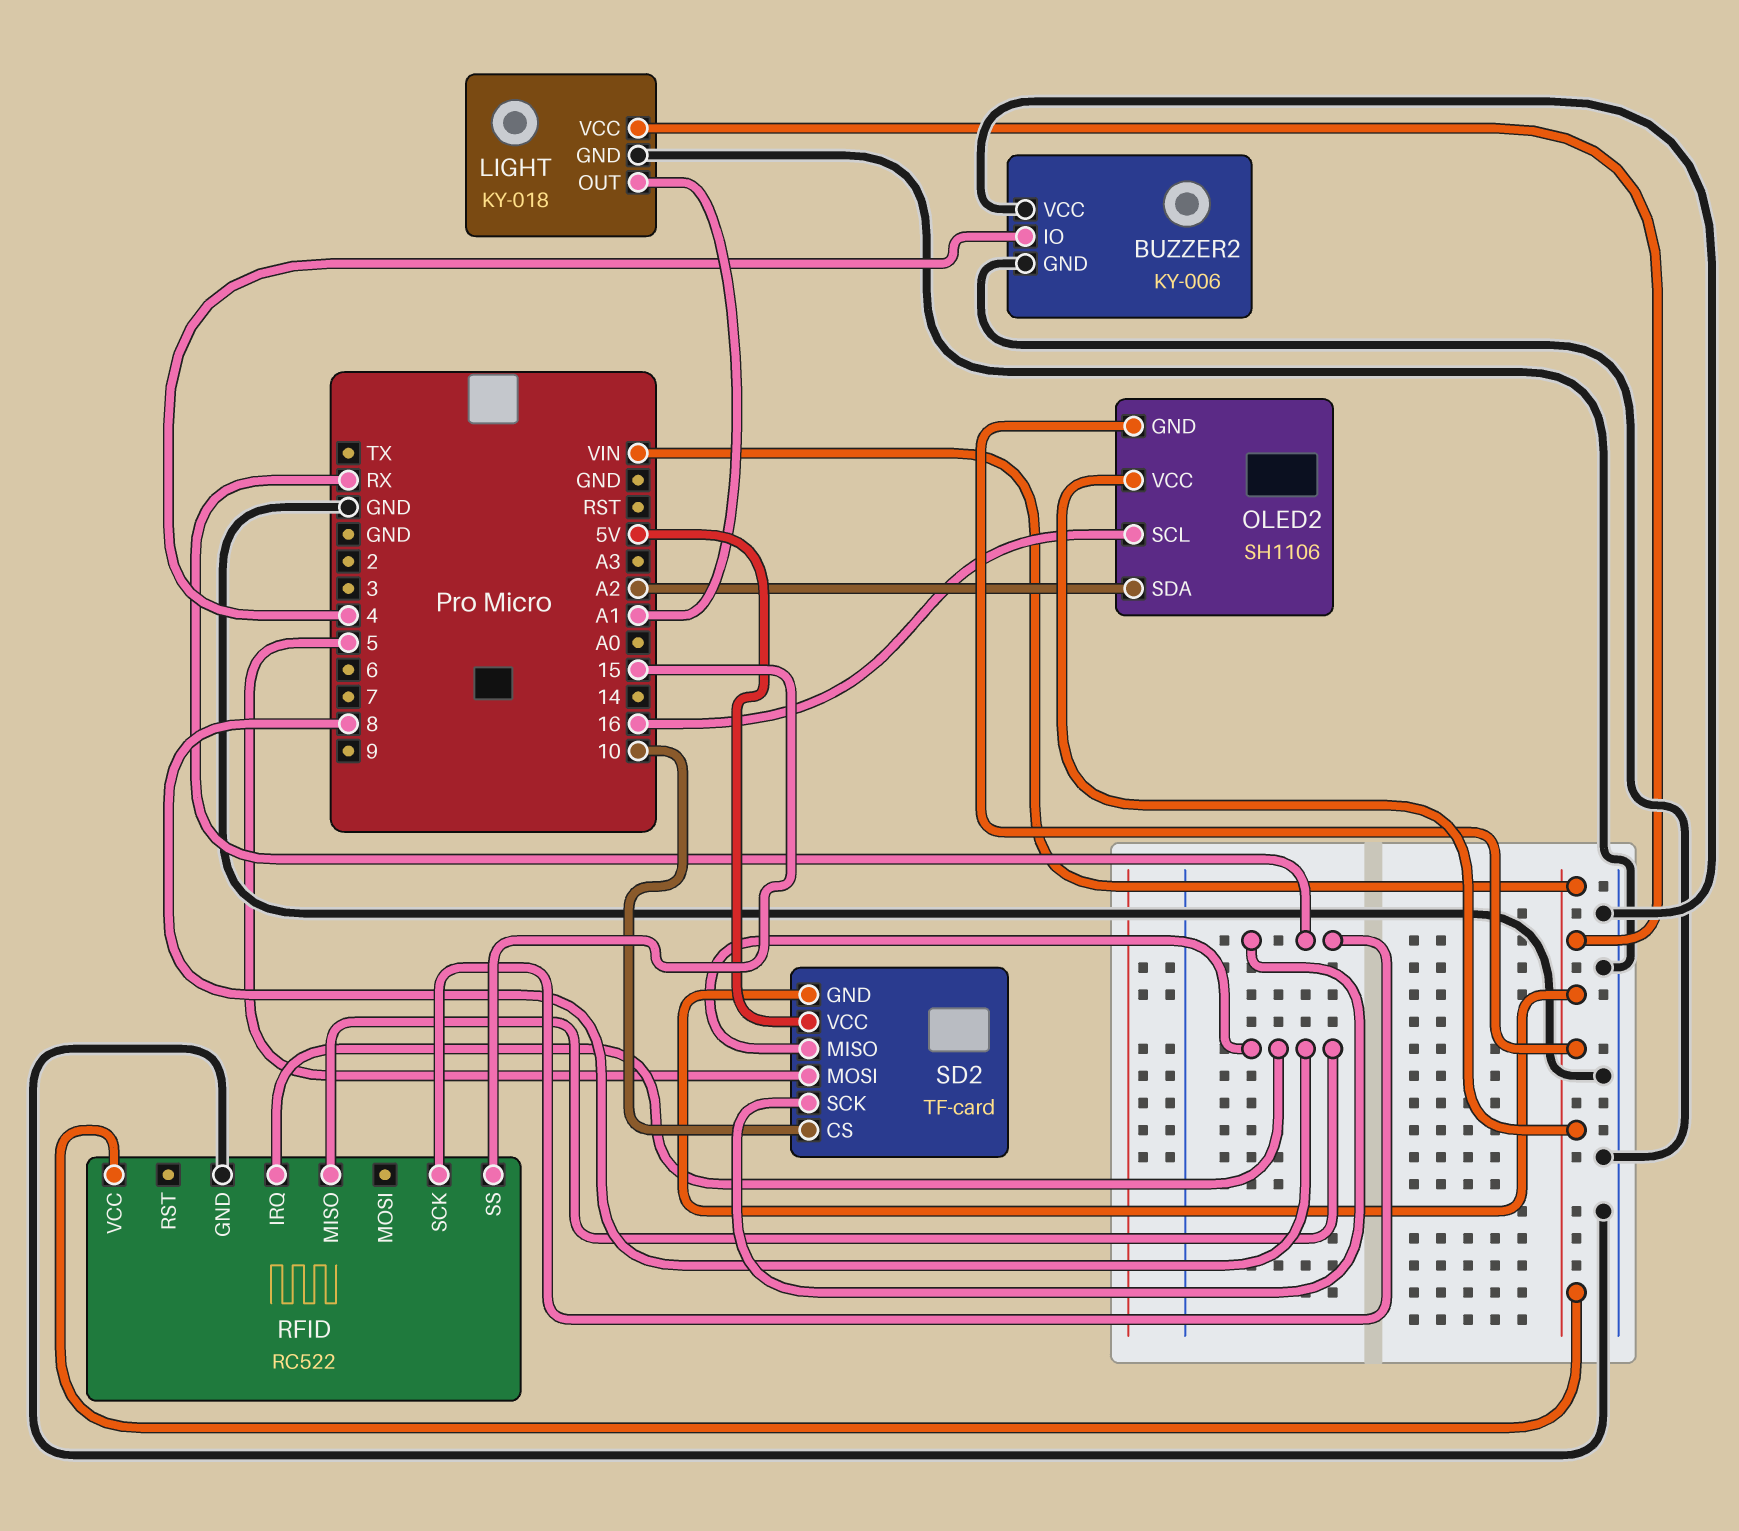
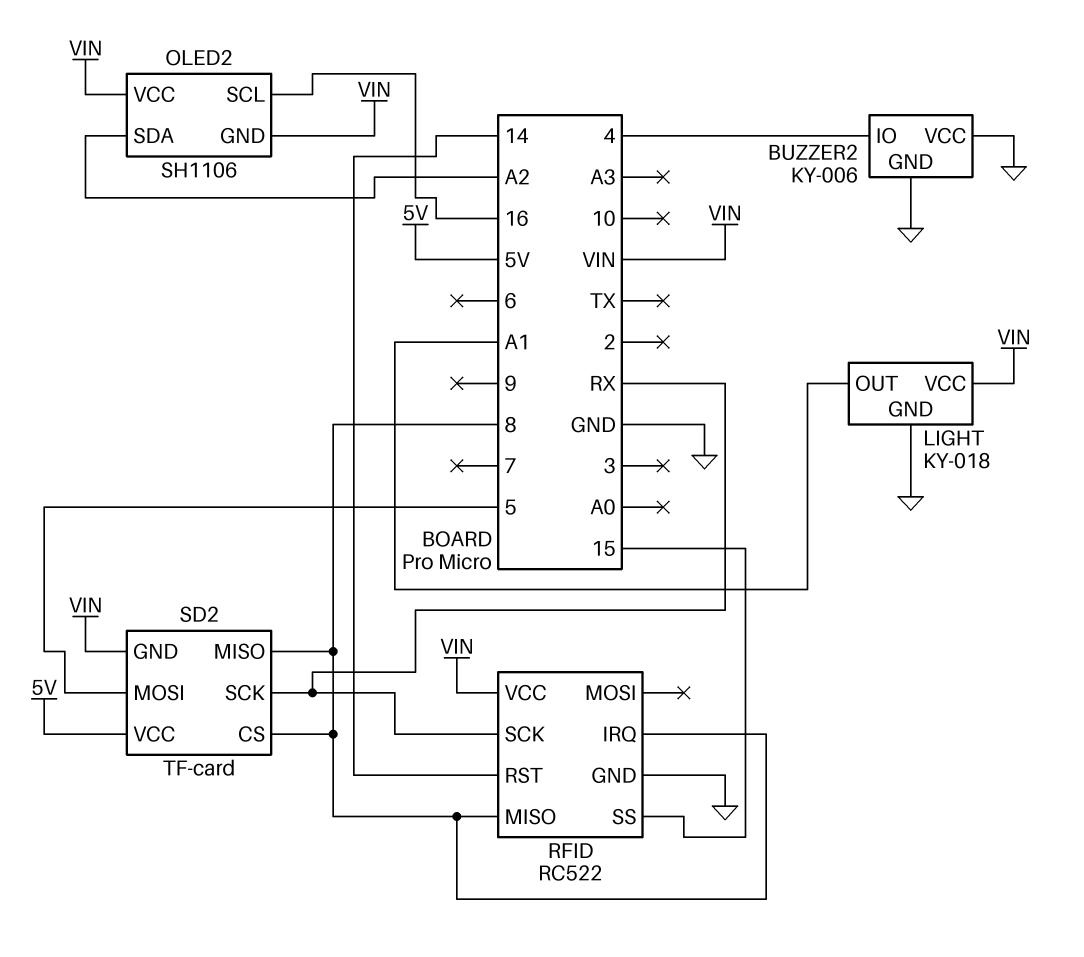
RFID pin RST: none -> 14
SD2 pin CS: 10 -> 8

